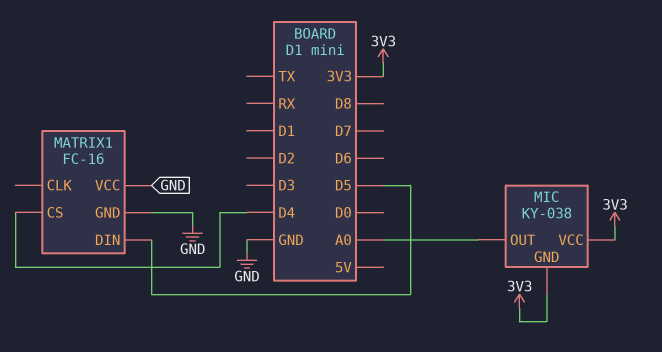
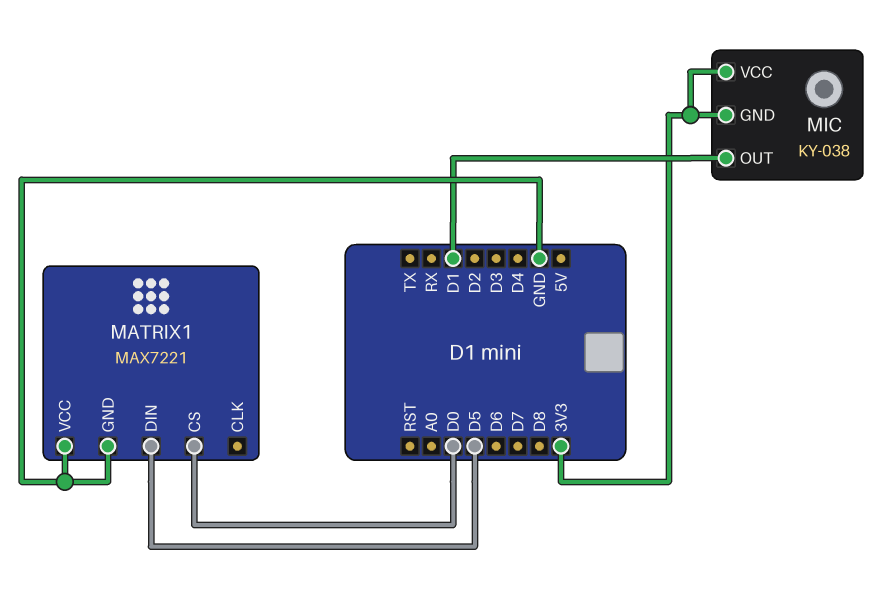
MATRIX1: FC-16 -> MAX7221
MATRIX1 pin CS: D4 -> D0
MIC pin OUT: A0 -> D1

